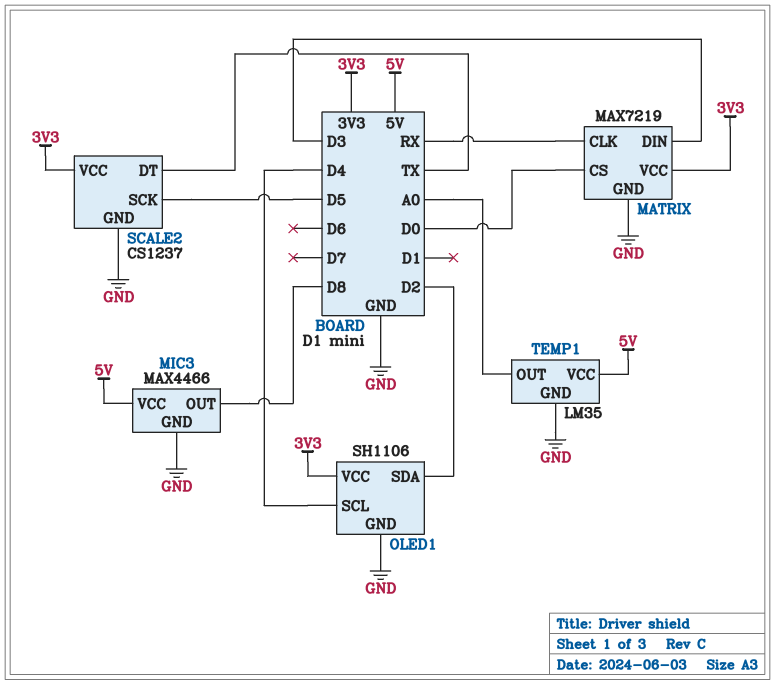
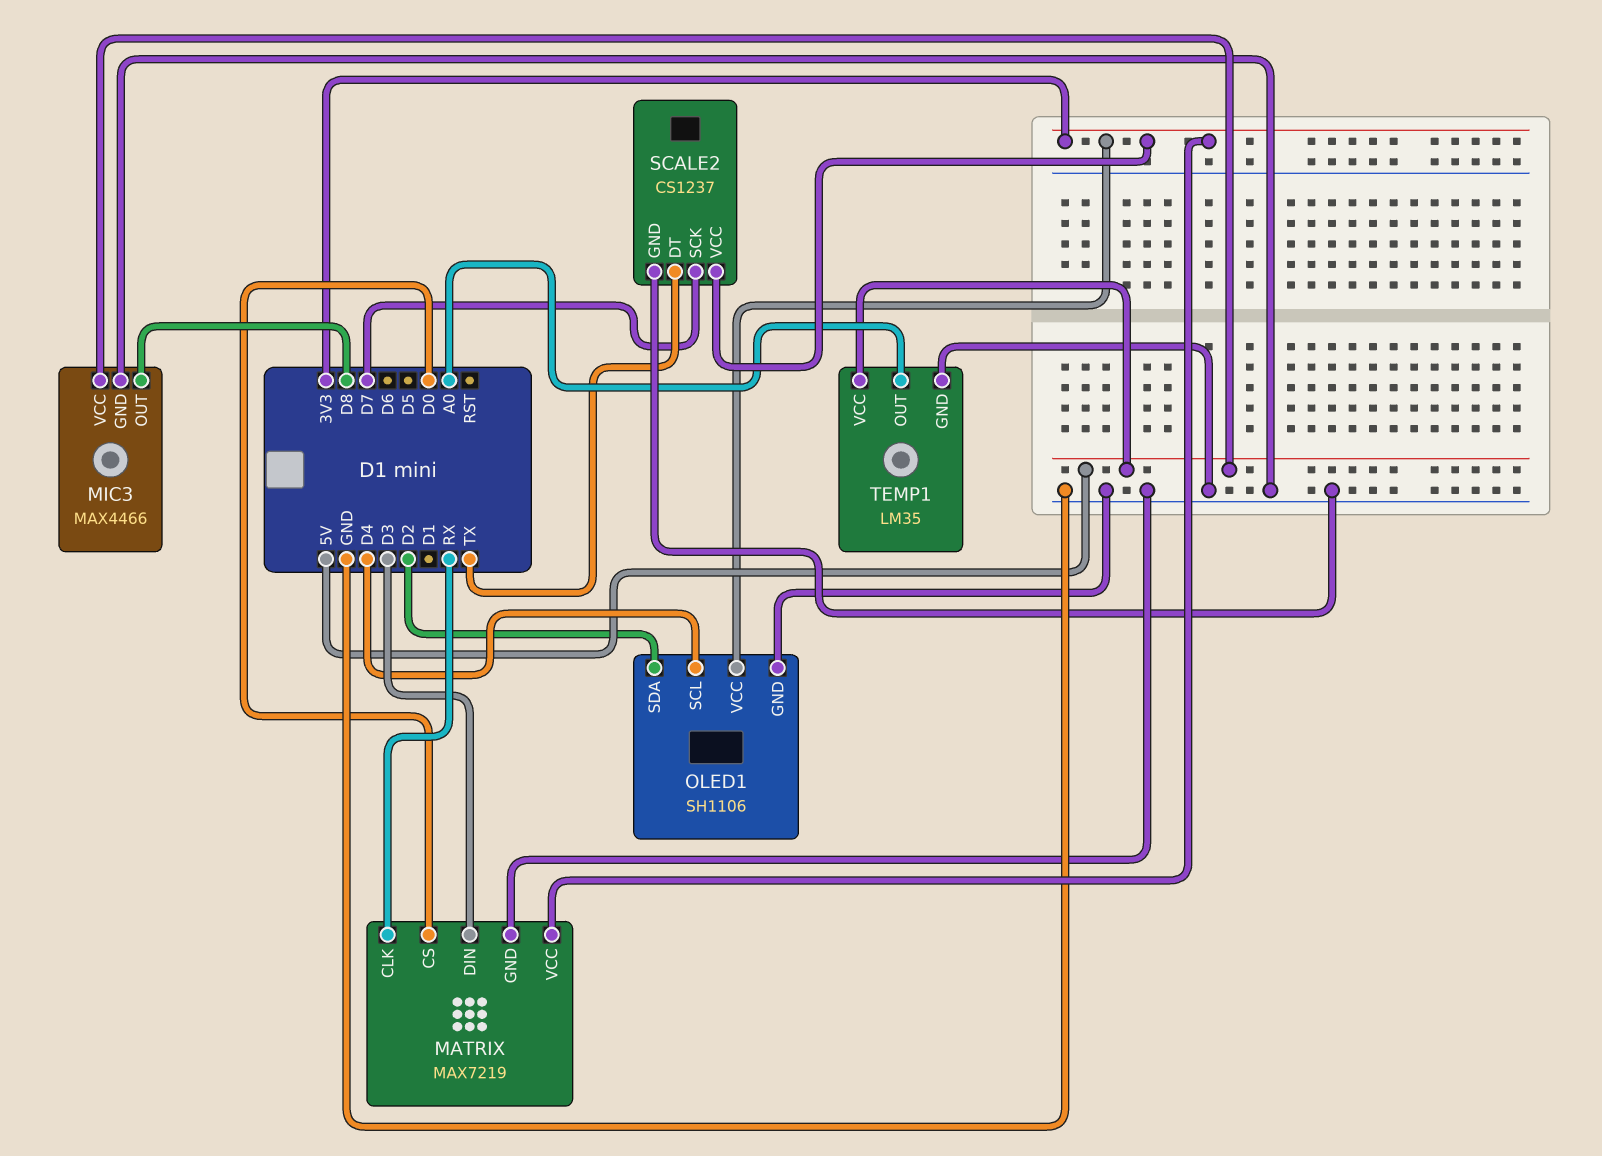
SCALE2 pin SCK: D5 -> D7

